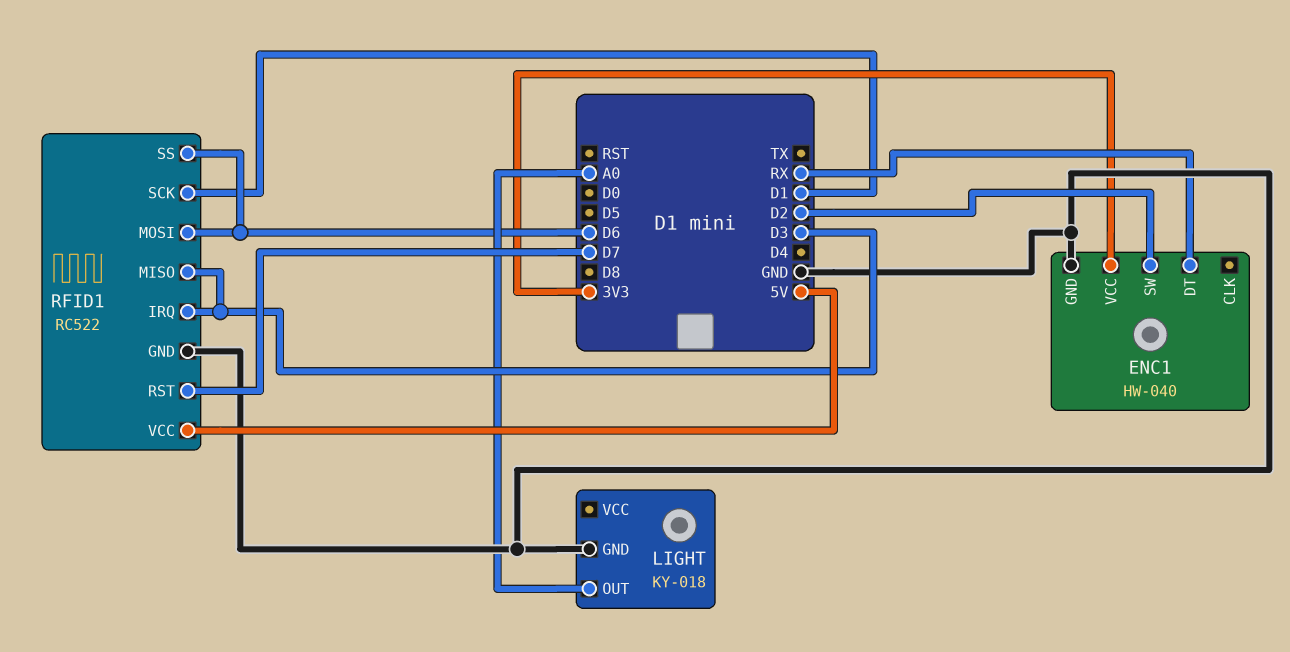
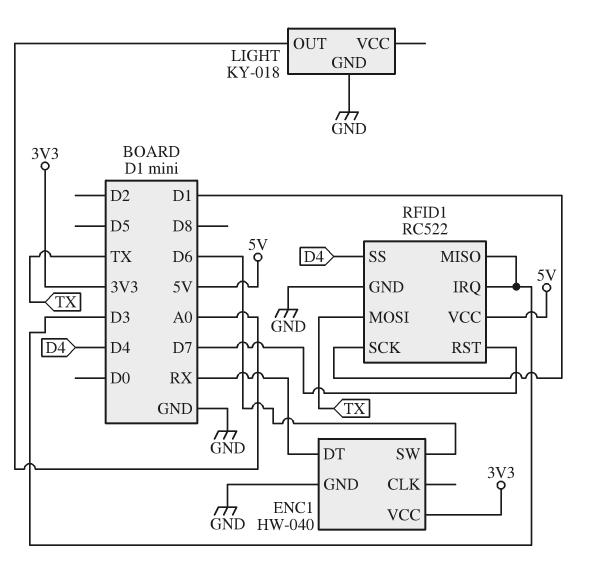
ENC1 pin SW: D2 -> D6
RFID1 pin MOSI: D6 -> TX
RFID1 pin SS: D6 -> D4

